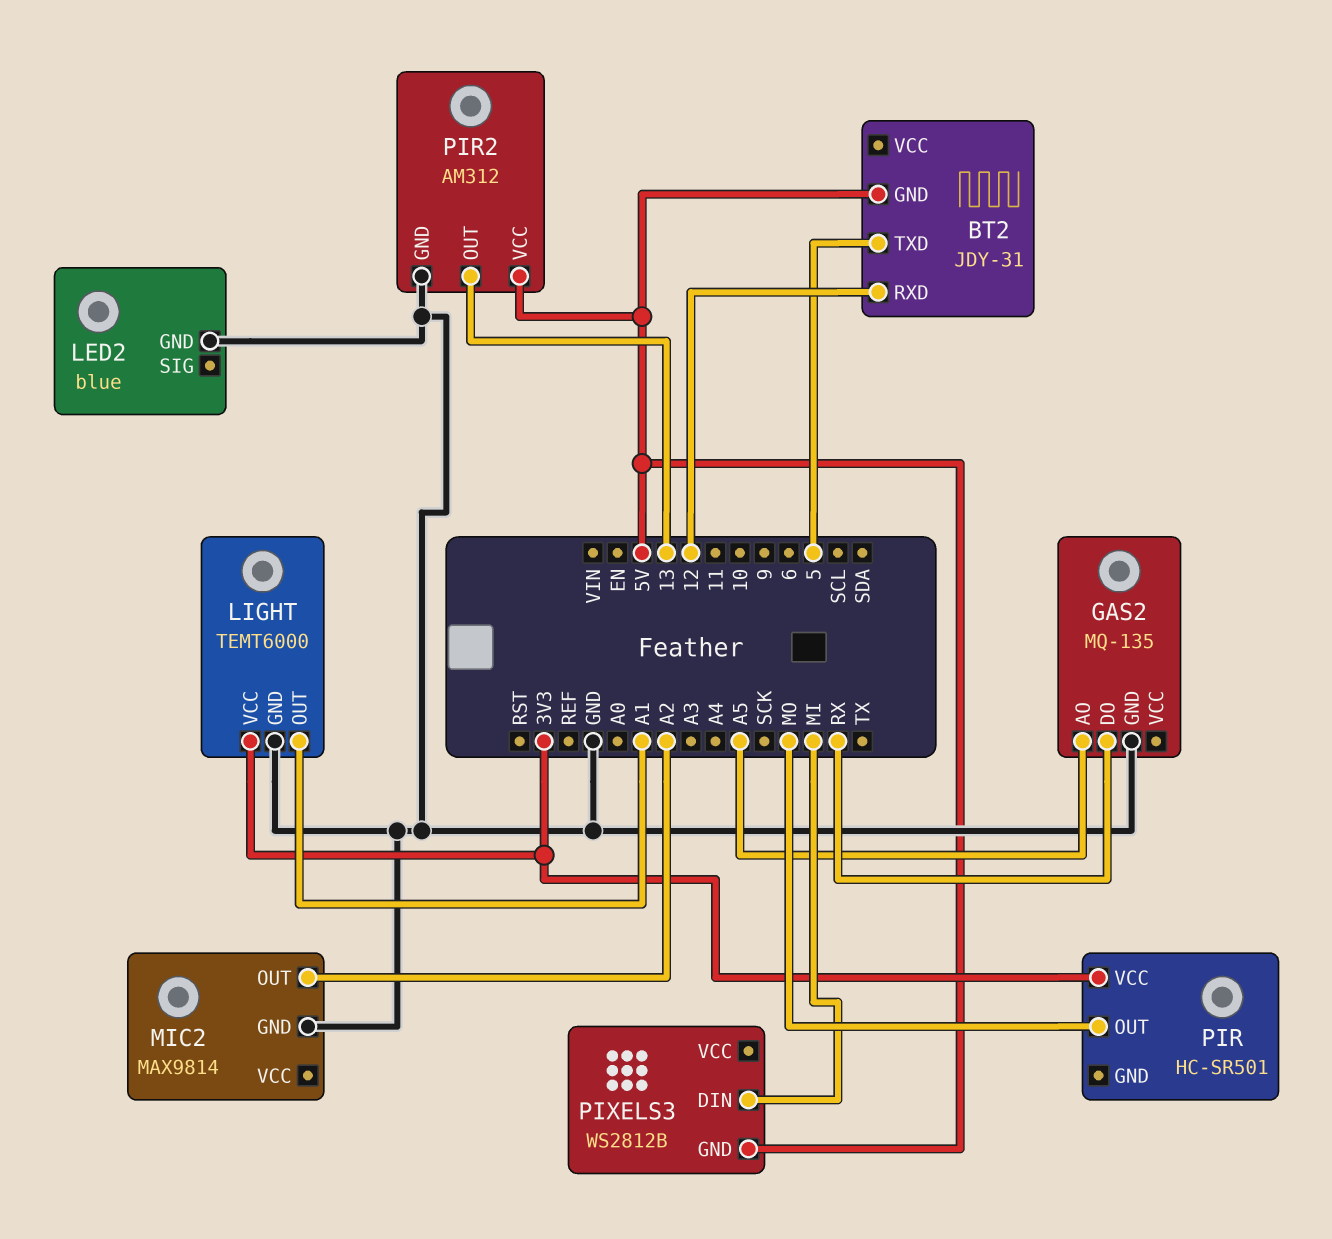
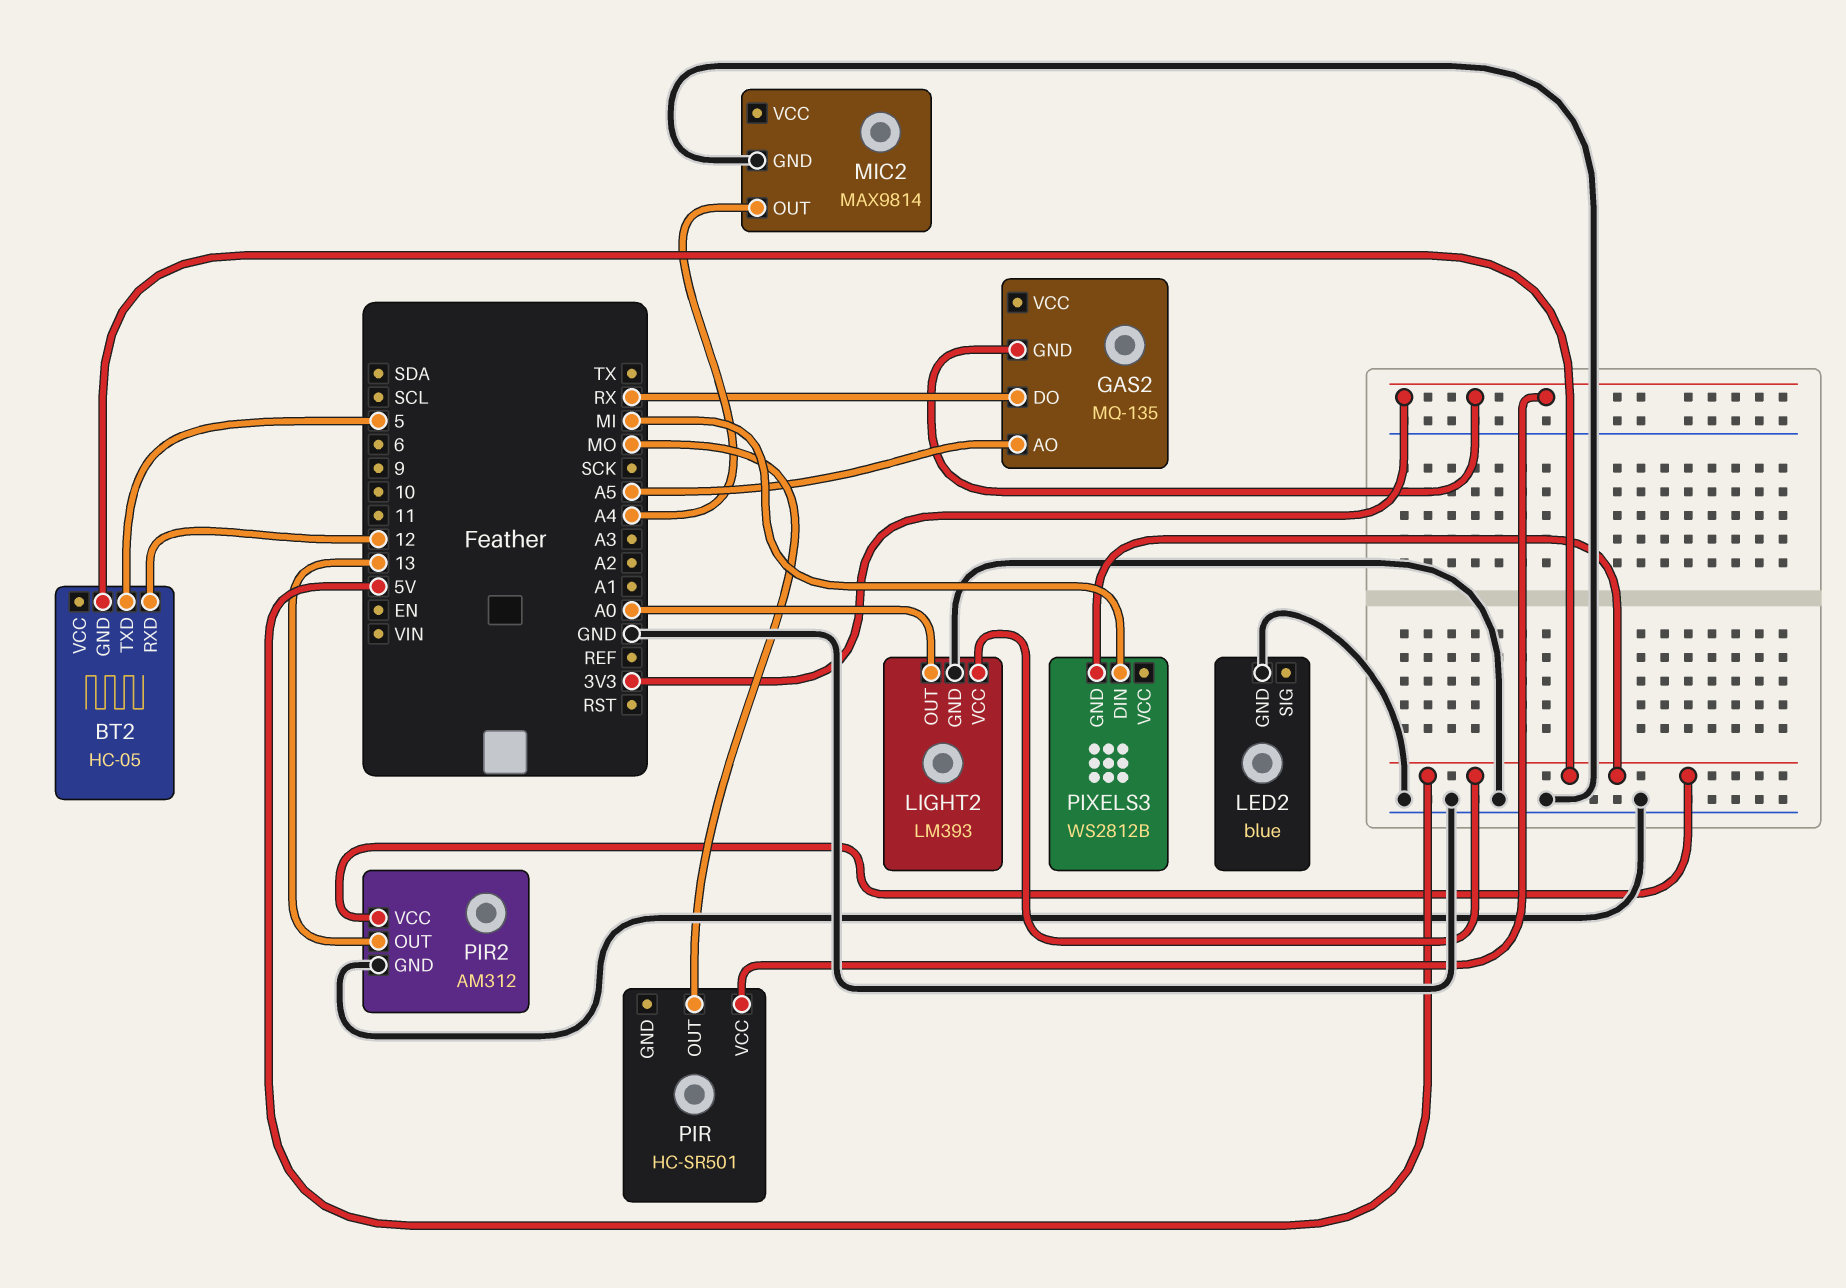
BT2: JDY-31 -> HC-05
GAS2 pin GND: GND -> 3V3
LIGHT: TEMT6000 -> none
LIGHT pin GND: GND -> none
LIGHT pin OUT: A1 -> none
LIGHT pin VCC: 3V3 -> none
LIGHT2: none -> LM393
LIGHT2 pin GND: none -> GND
LIGHT2 pin OUT: none -> A0
LIGHT2 pin VCC: none -> 5V
MIC2 pin OUT: A2 -> A4

